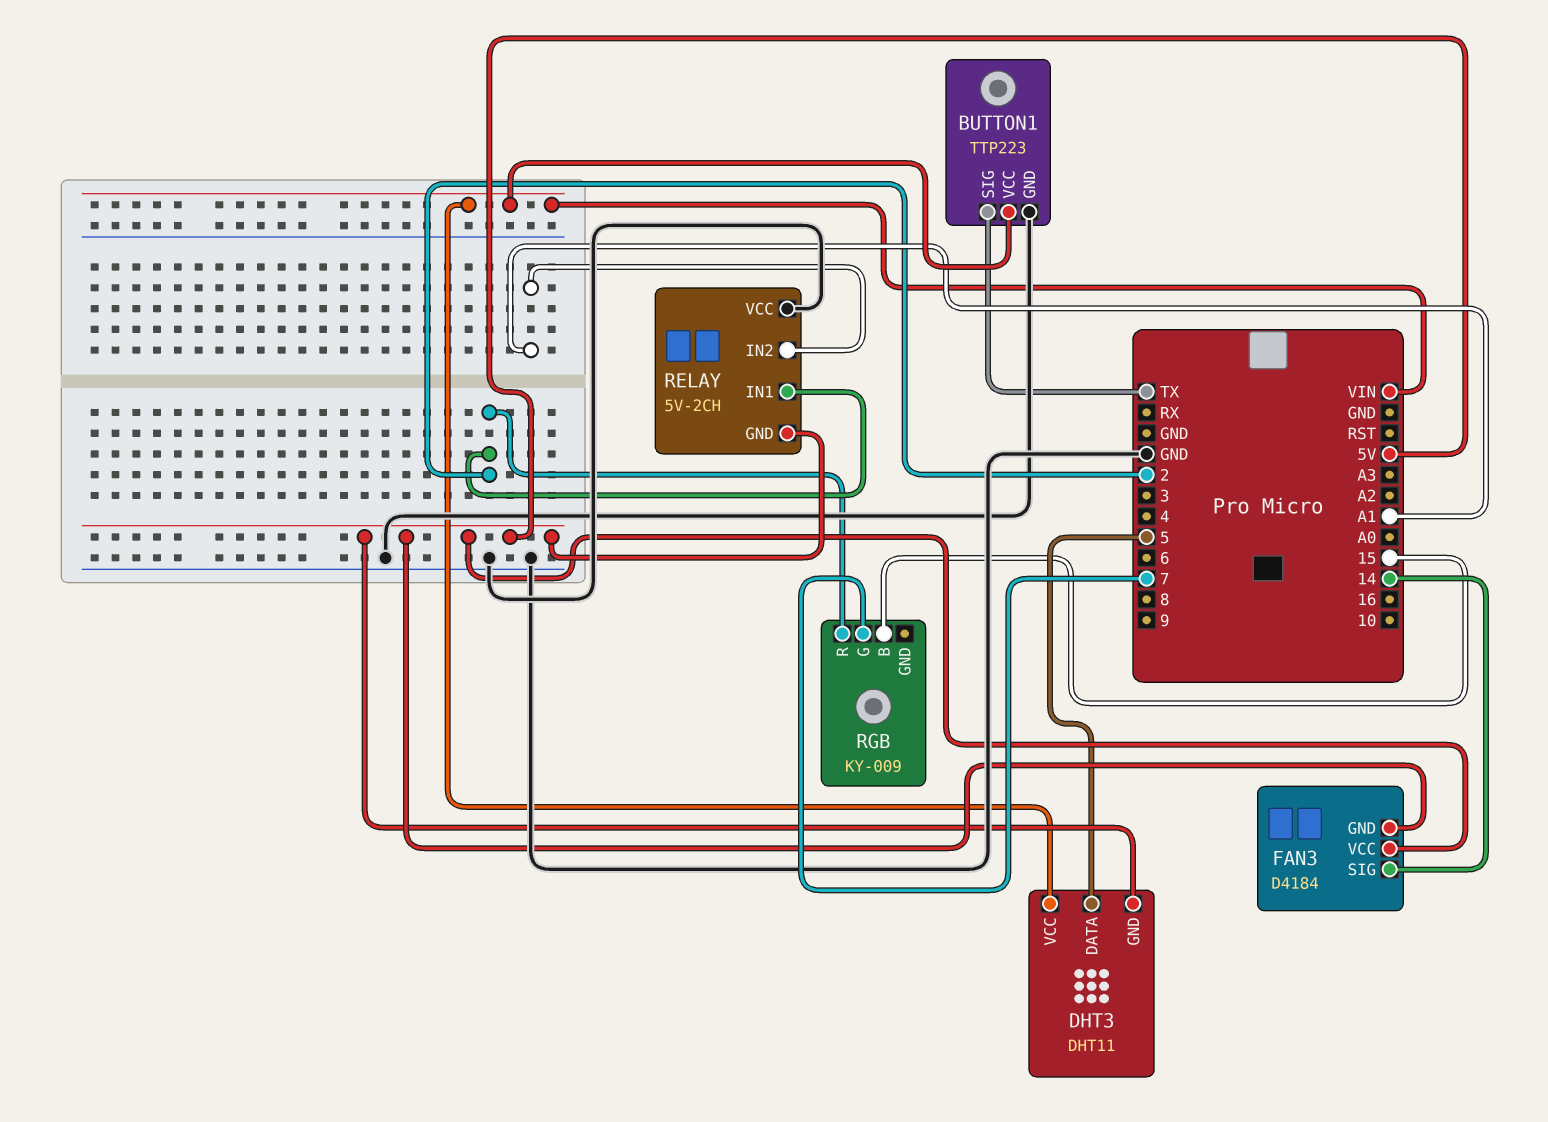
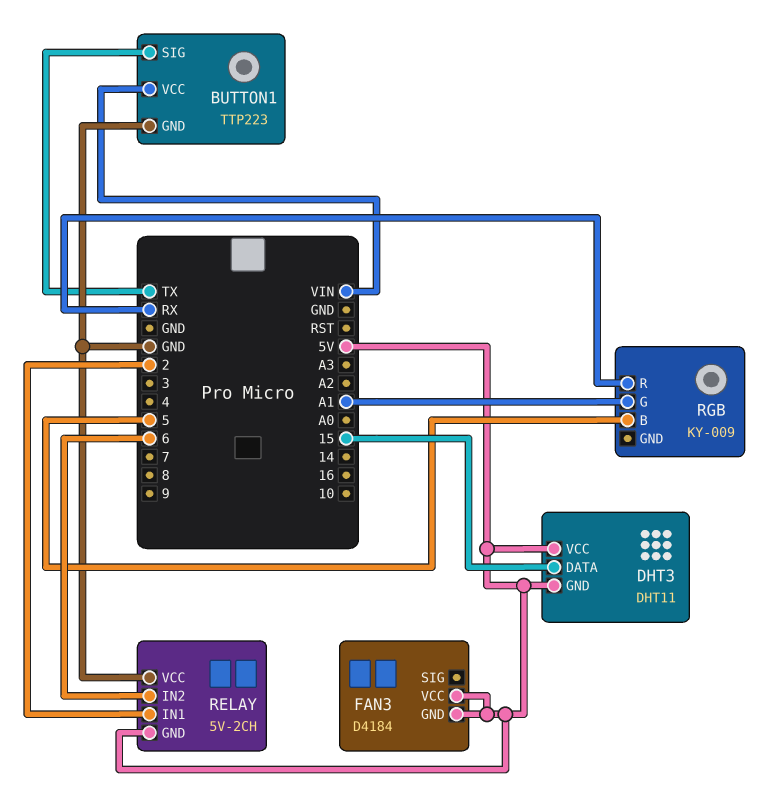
DHT3 pin DATA: 5 -> 15
DHT3 pin VCC: VIN -> 5V
FAN3 pin SIG: 14 -> none
RELAY pin IN2: A1 -> 6
RGB pin B: 15 -> 5
RGB pin G: 7 -> A1
RGB pin R: 2 -> RX

